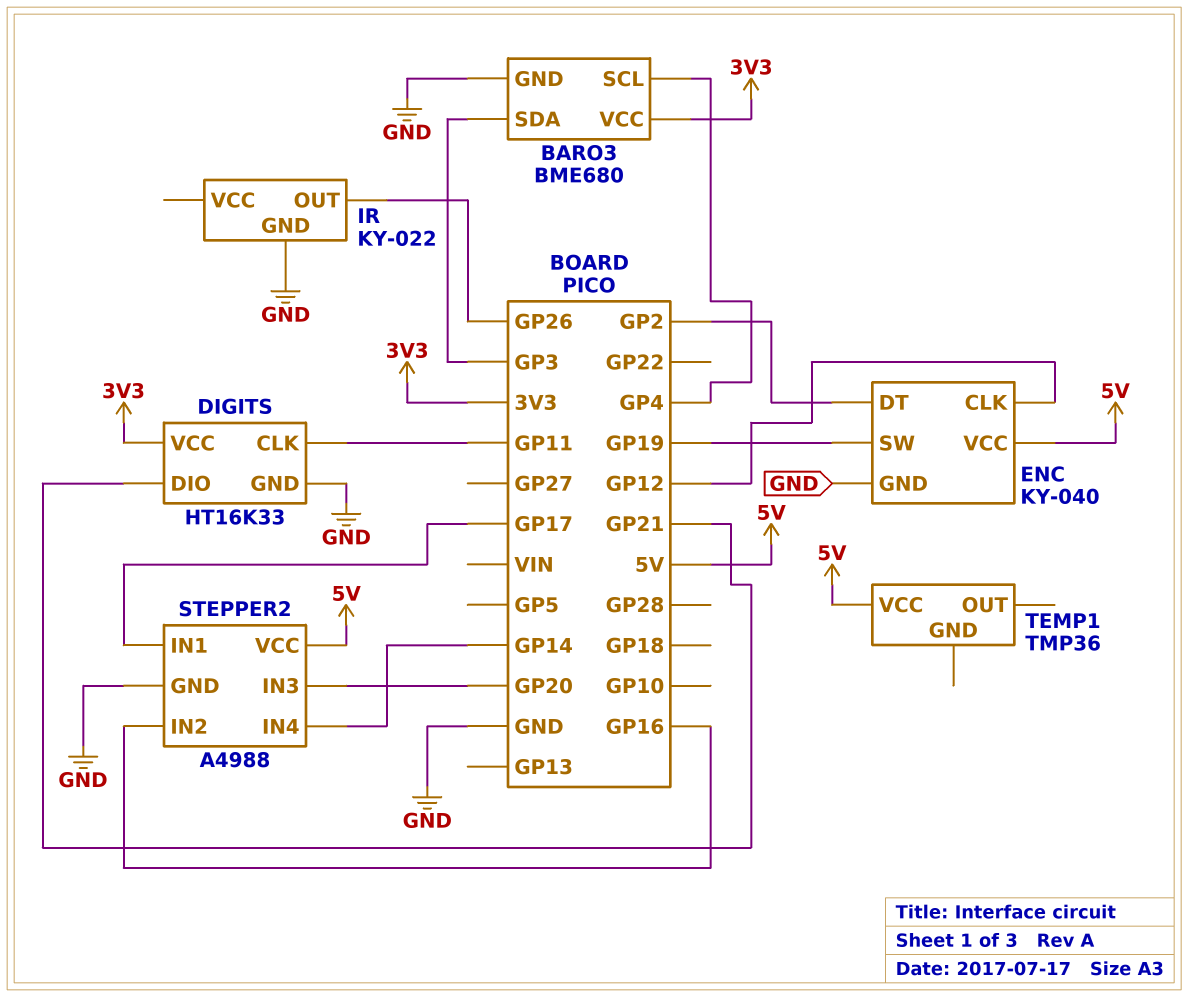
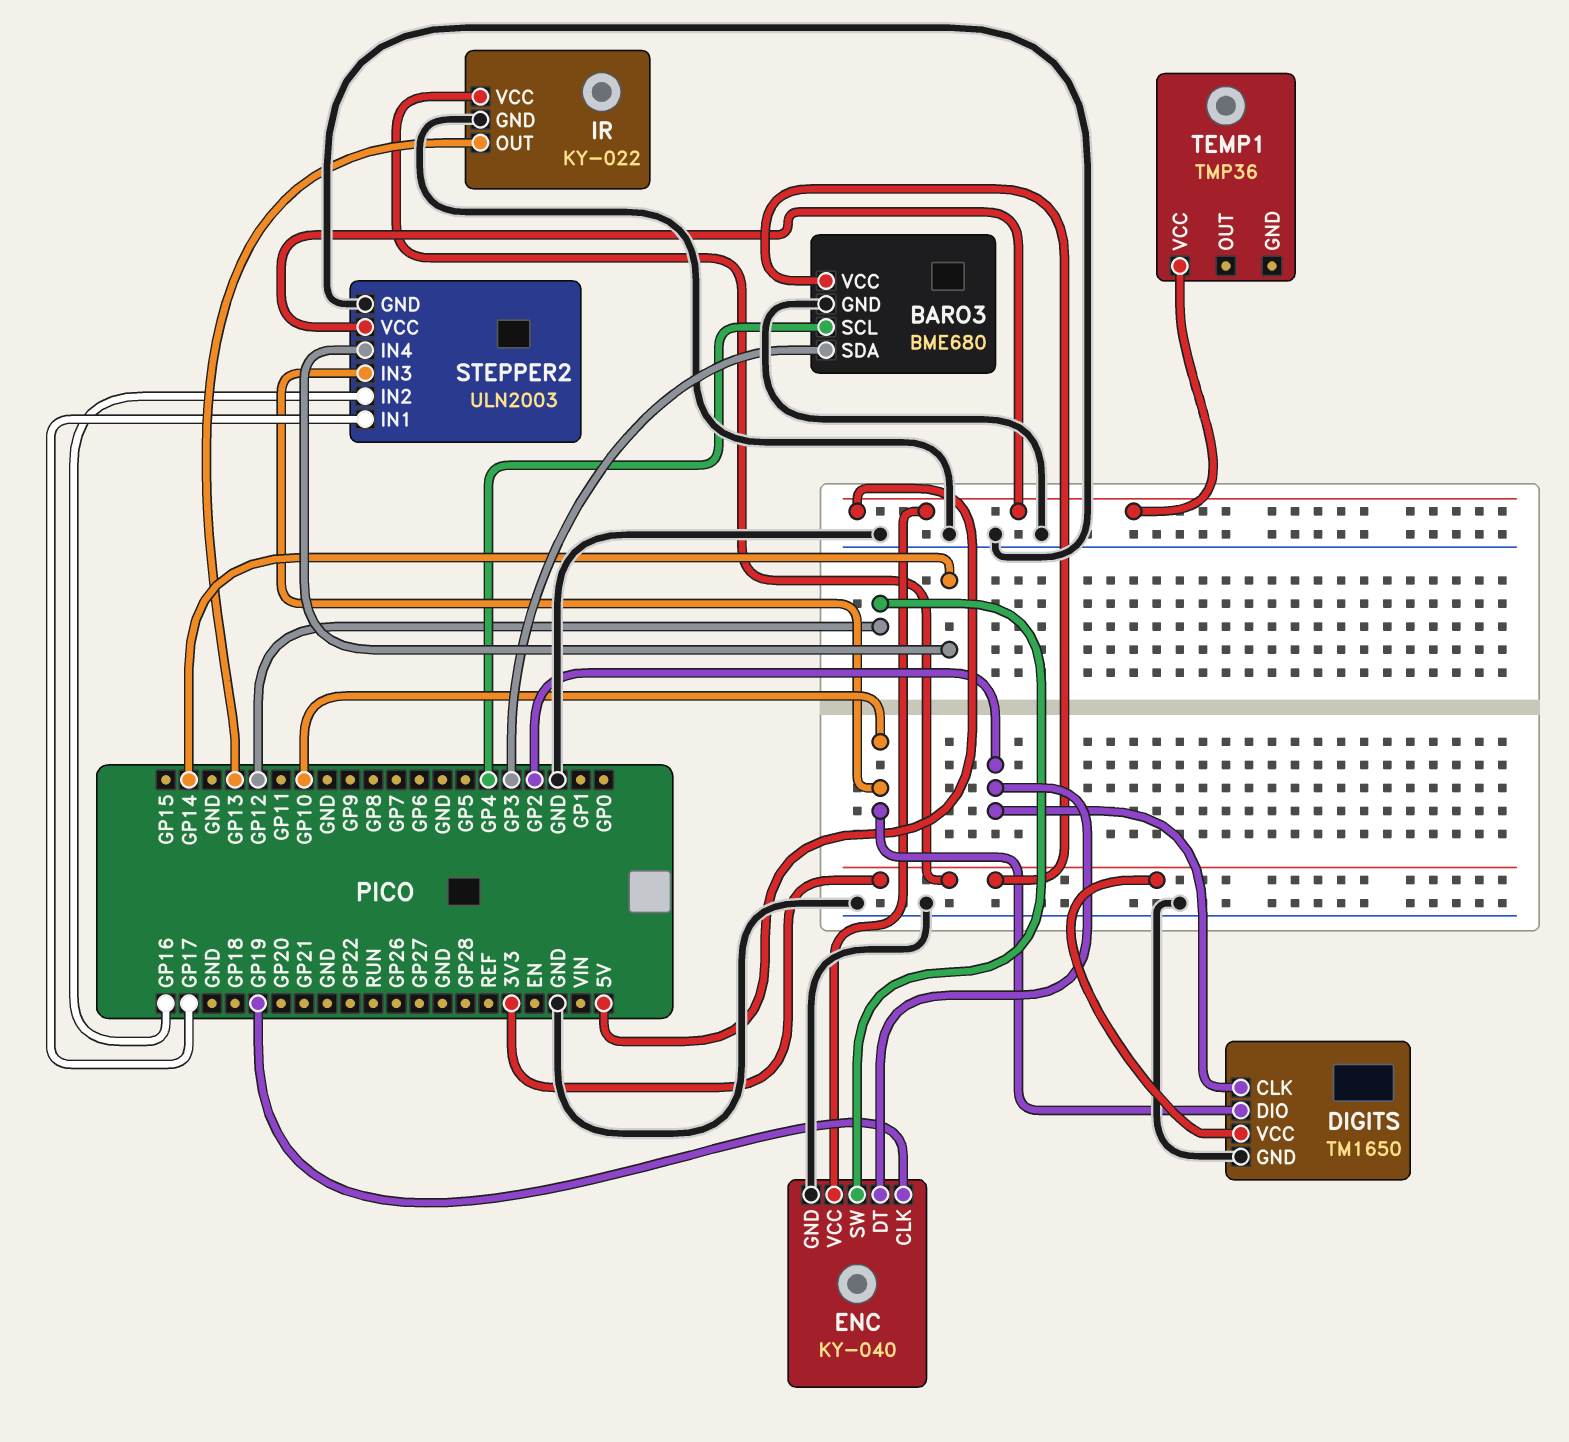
DIGITS: HT16K33 -> TM1650
DIGITS pin CLK: GP11 -> GP2
DIGITS pin DIO: GP21 -> GP10
ENC pin CLK: GP12 -> GP19
ENC pin SW: GP19 -> GP12
IR pin OUT: GP26 -> GP13
IR pin VCC: none -> 3V3
STEPPER2: A4988 -> ULN2003
STEPPER2 pin IN3: GP20 -> GP10

